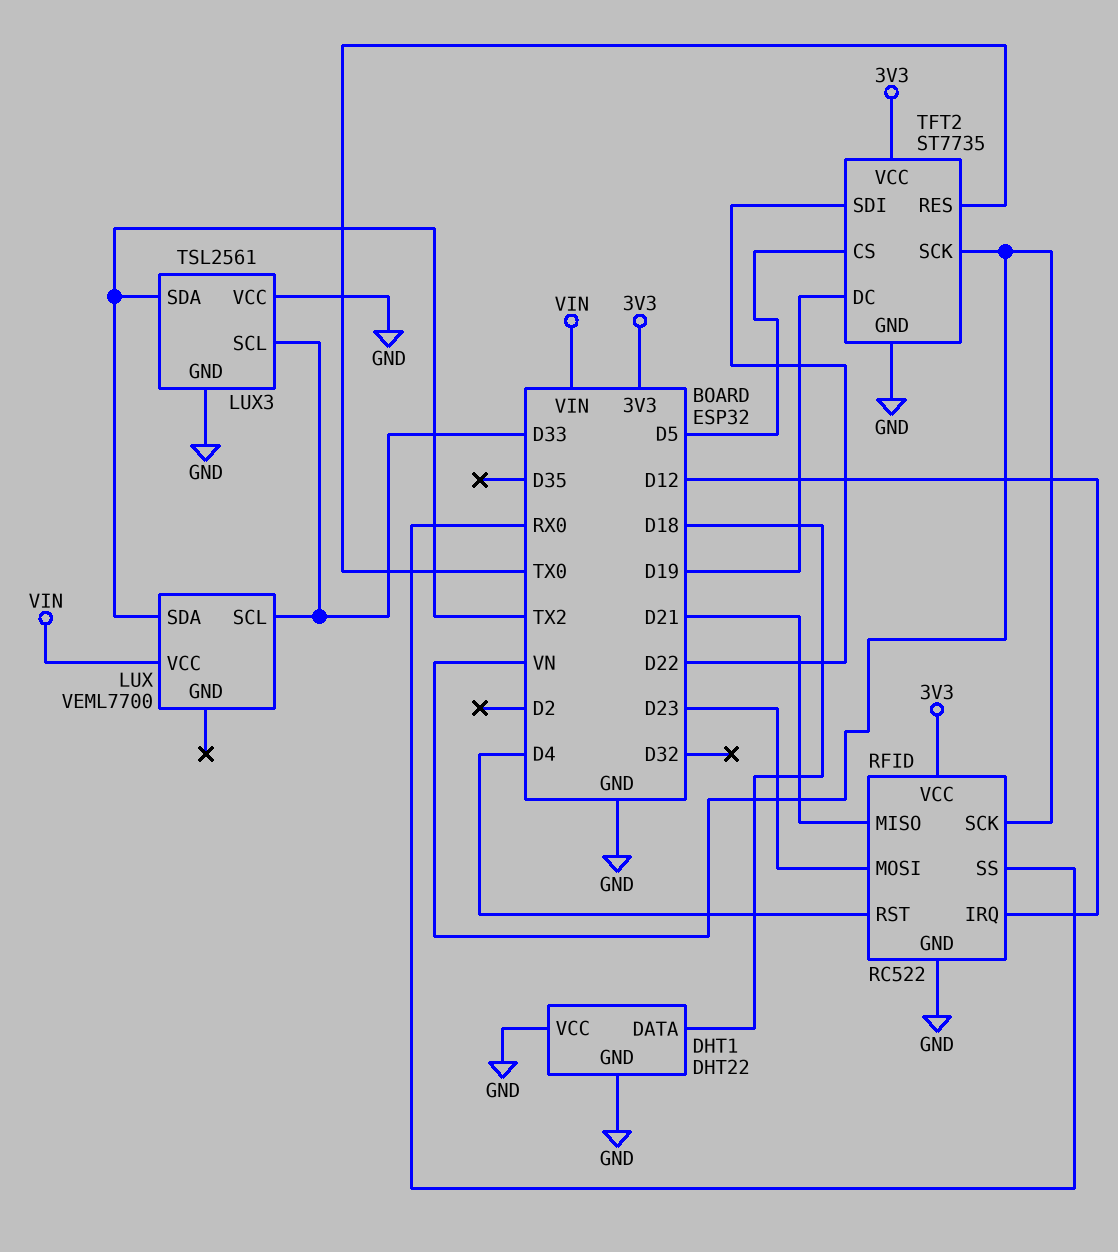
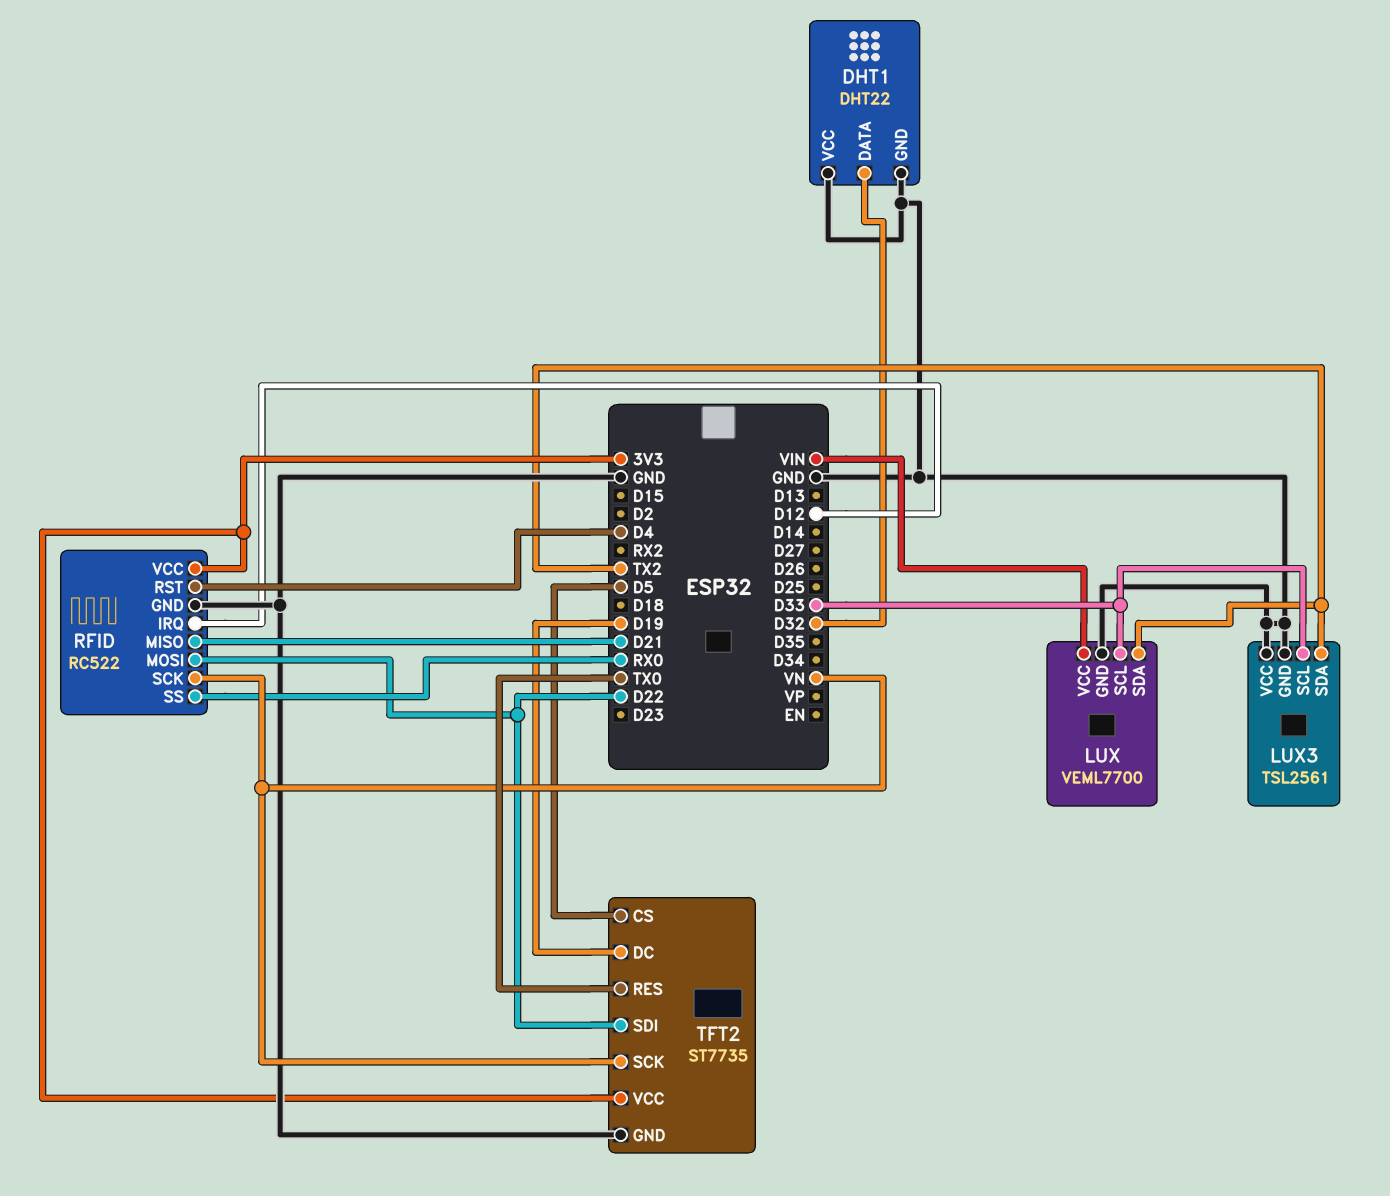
DHT1 pin DATA: D18 -> D32
LUX pin GND: none -> GND
RFID pin MOSI: D23 -> D22

